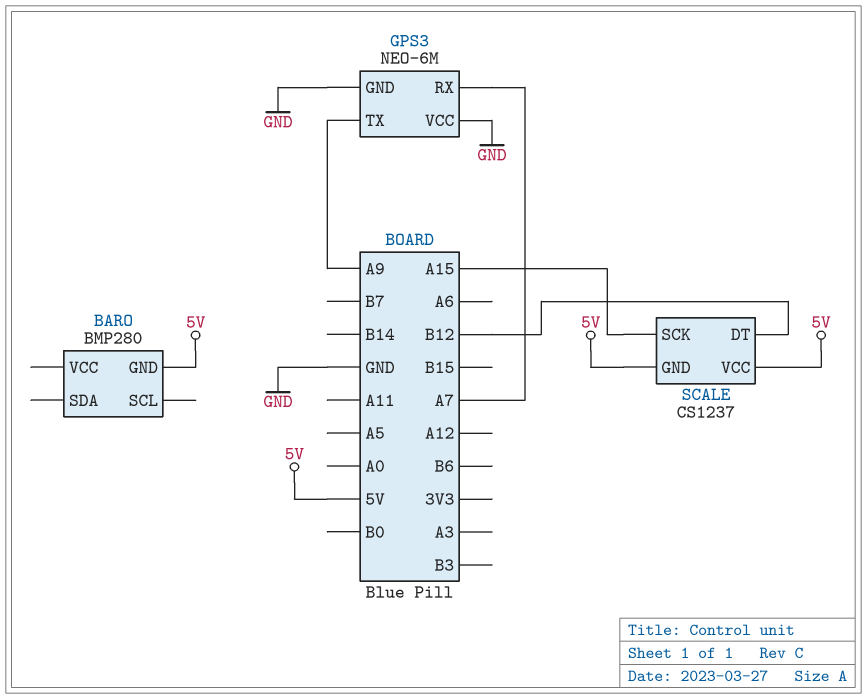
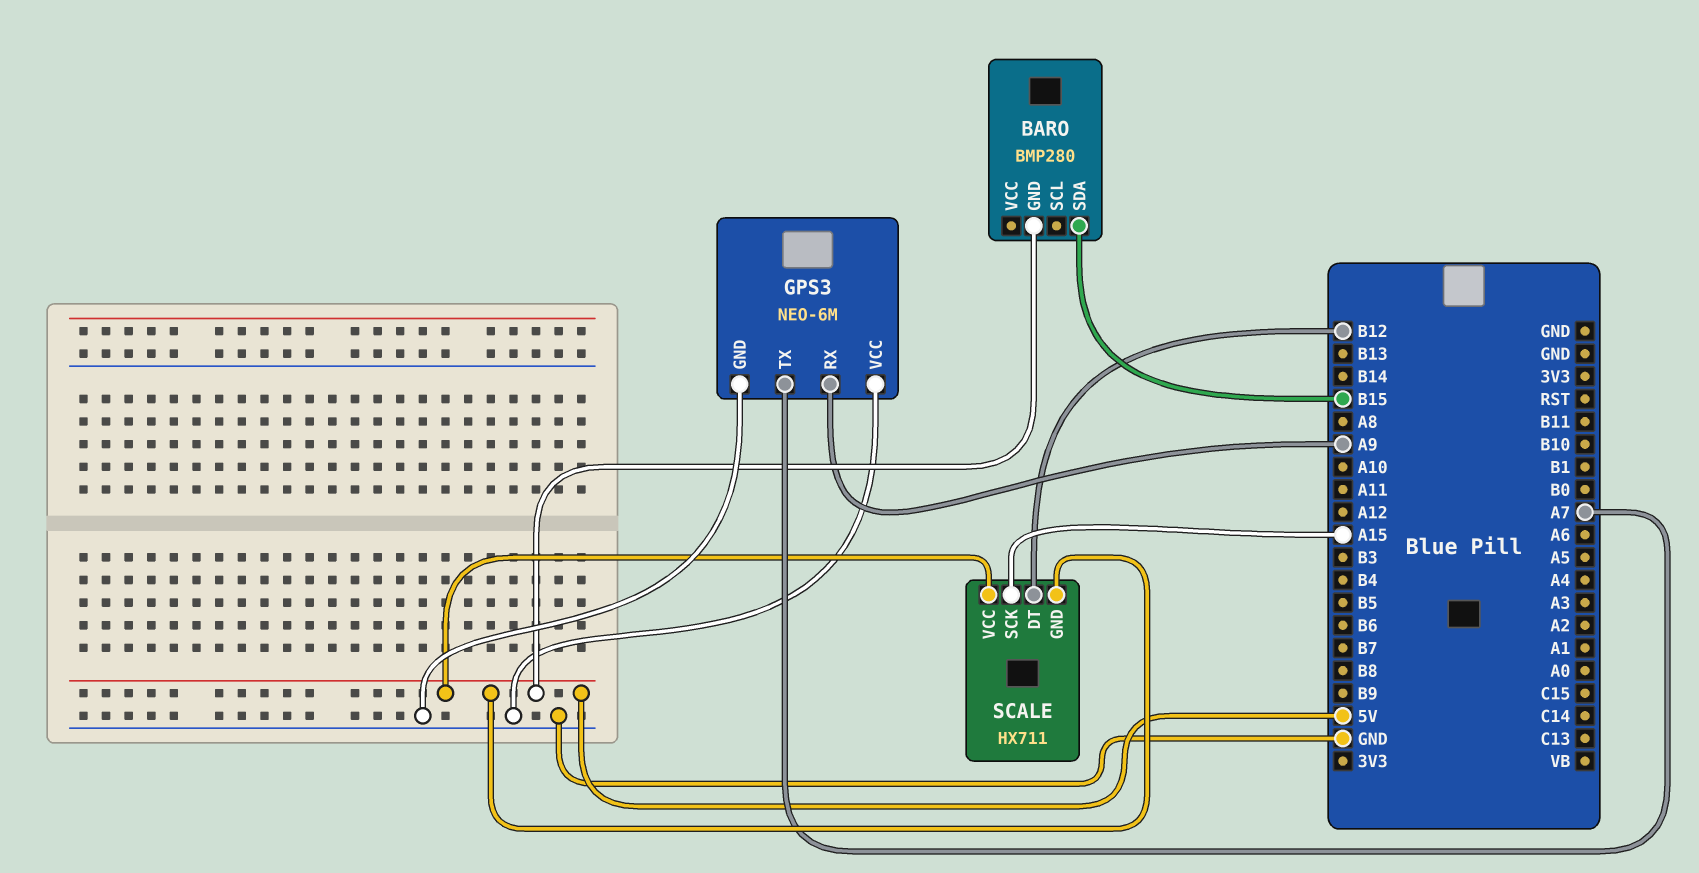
BARO pin SDA: none -> B15
GPS3 pin RX: A7 -> A9
GPS3 pin TX: A9 -> A7
SCALE: CS1237 -> HX711

